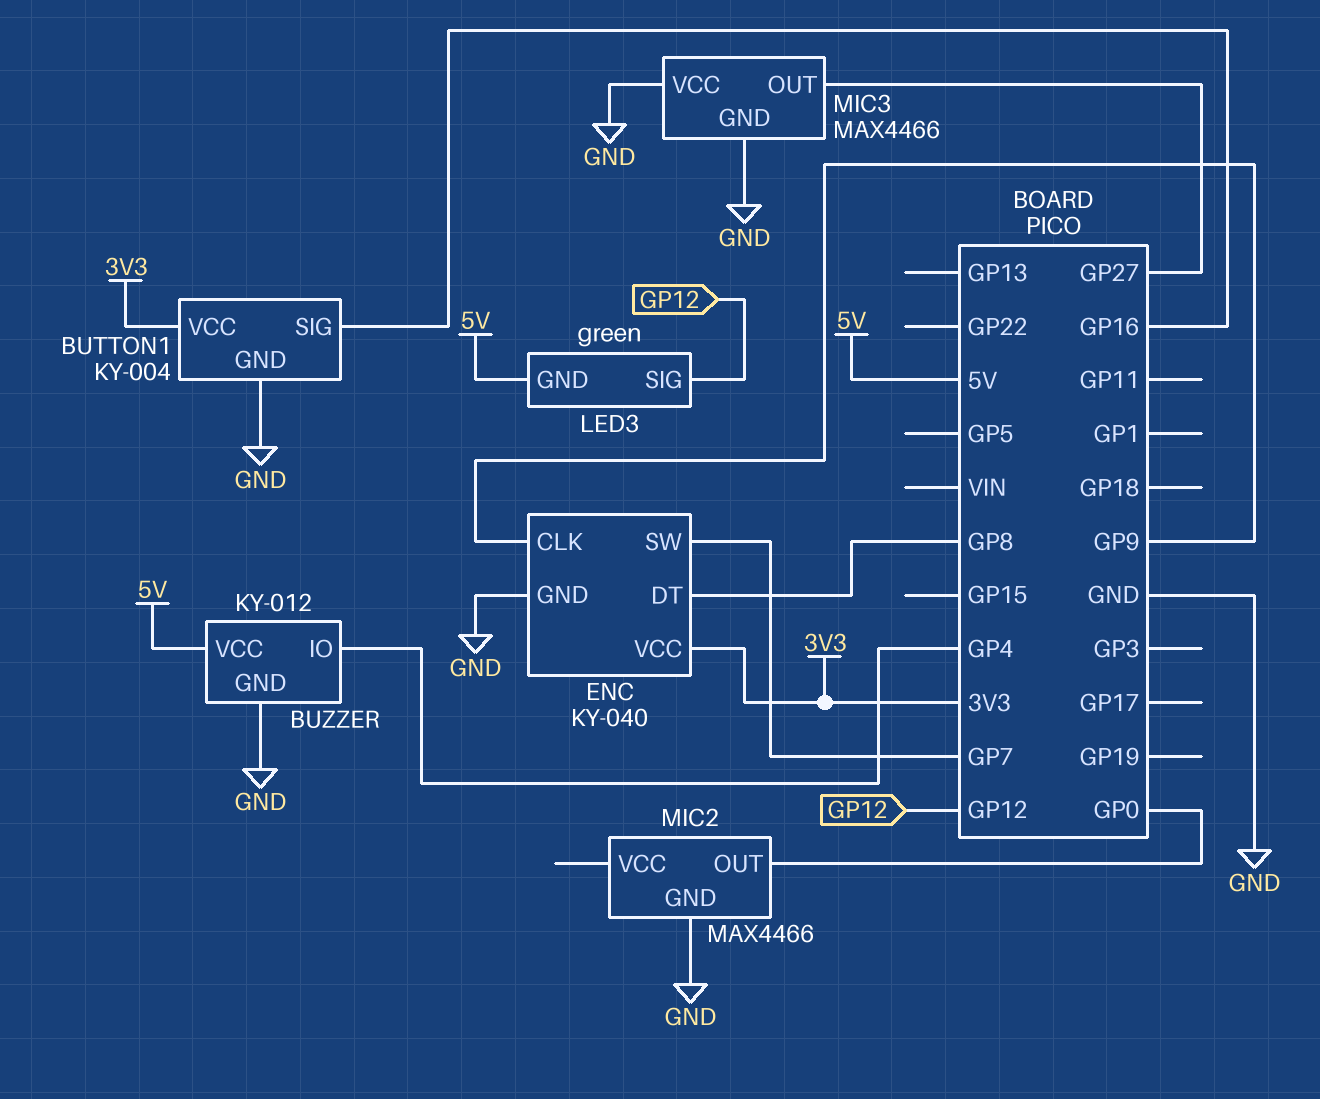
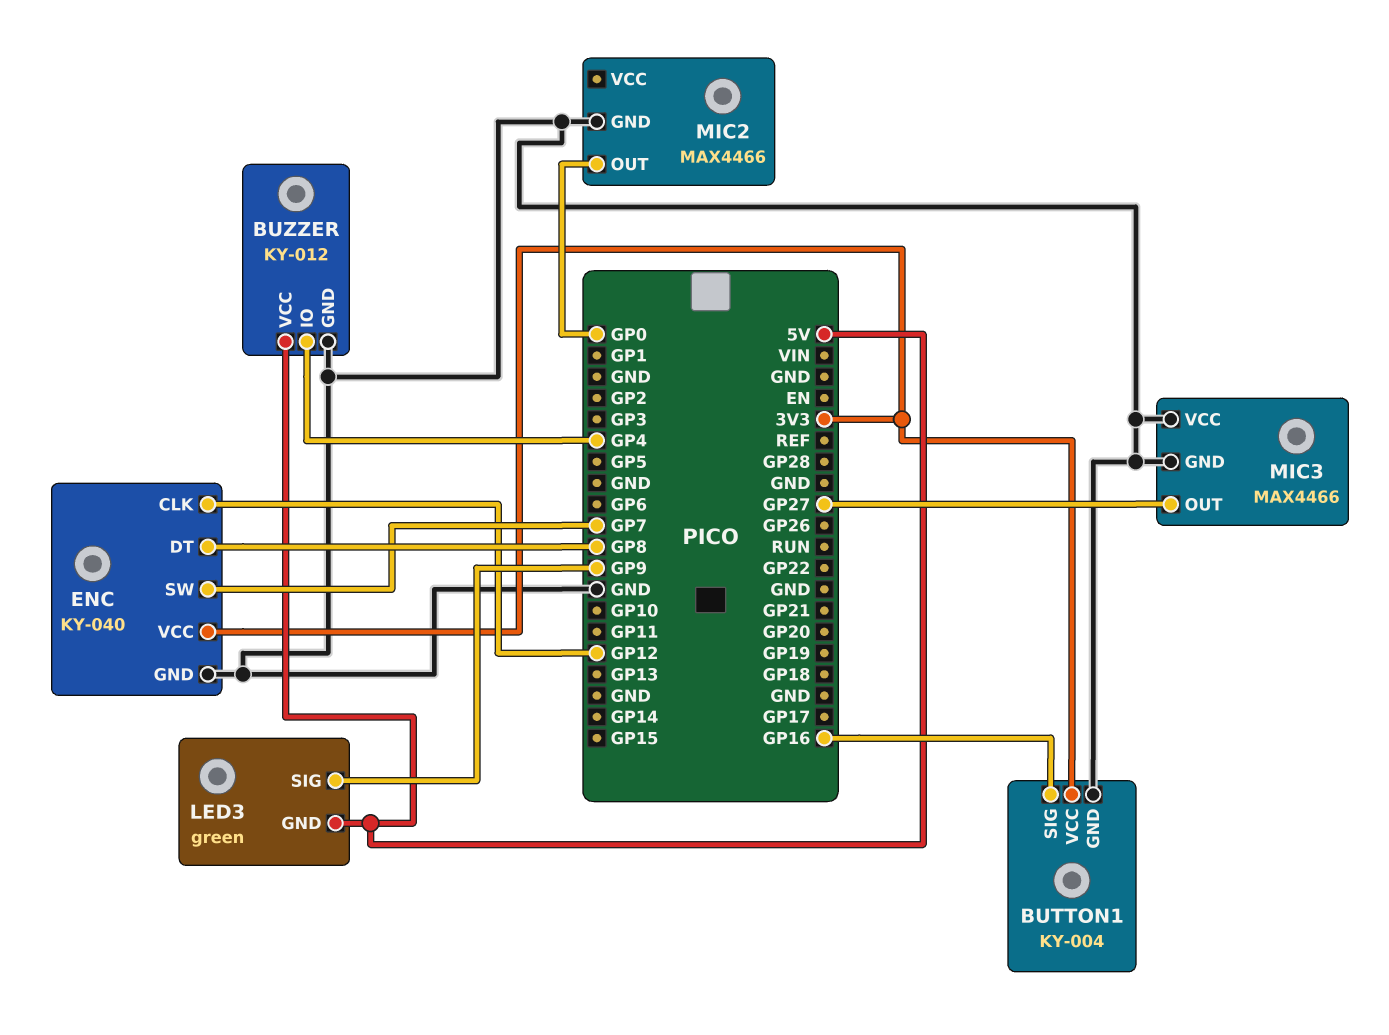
ENC pin CLK: GP9 -> GP12
LED3 pin SIG: GP12 -> GP9

